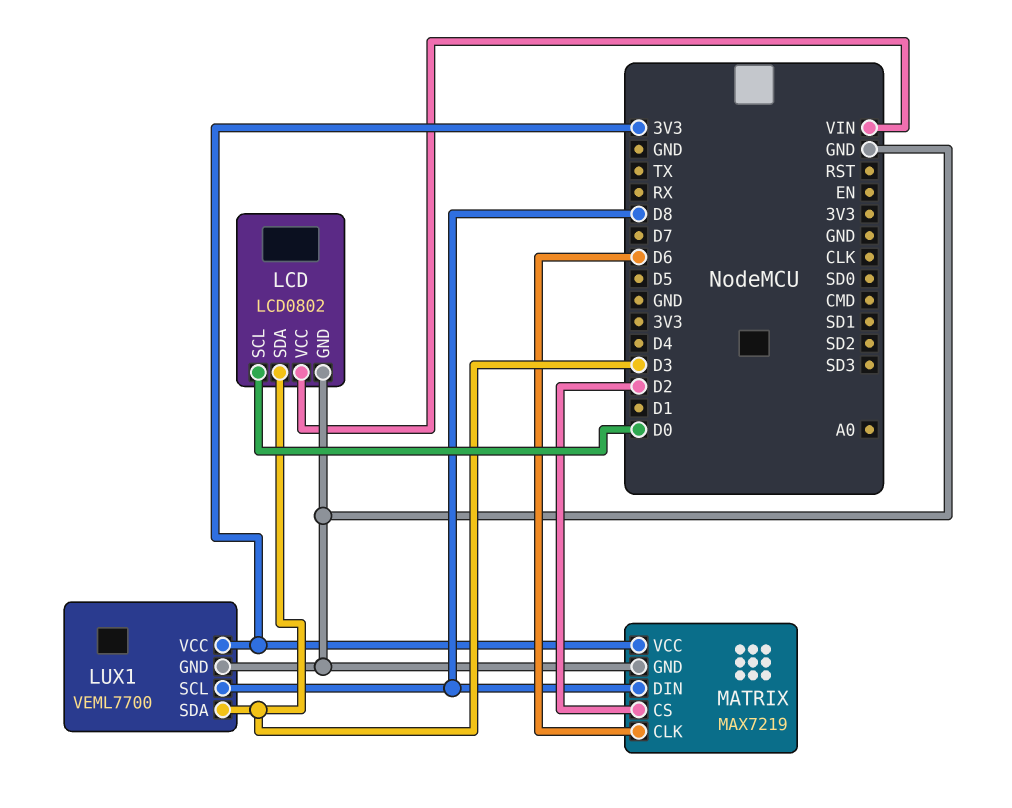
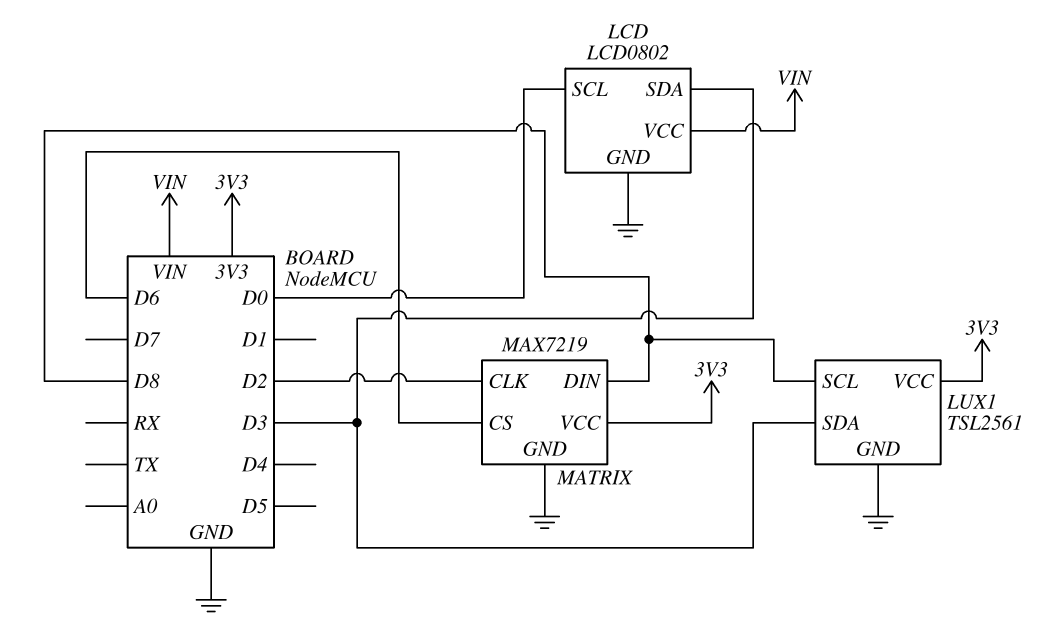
LUX1: VEML7700 -> TSL2561
MATRIX pin CLK: D6 -> D2
MATRIX pin CS: D2 -> D6

